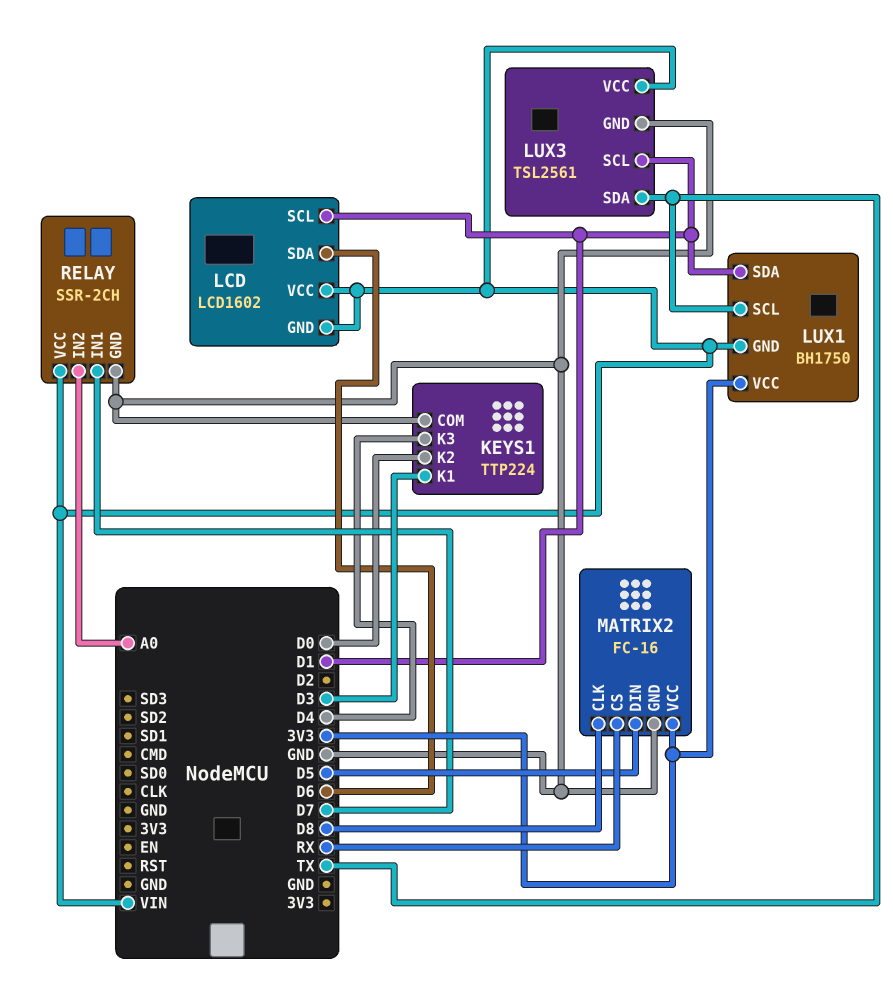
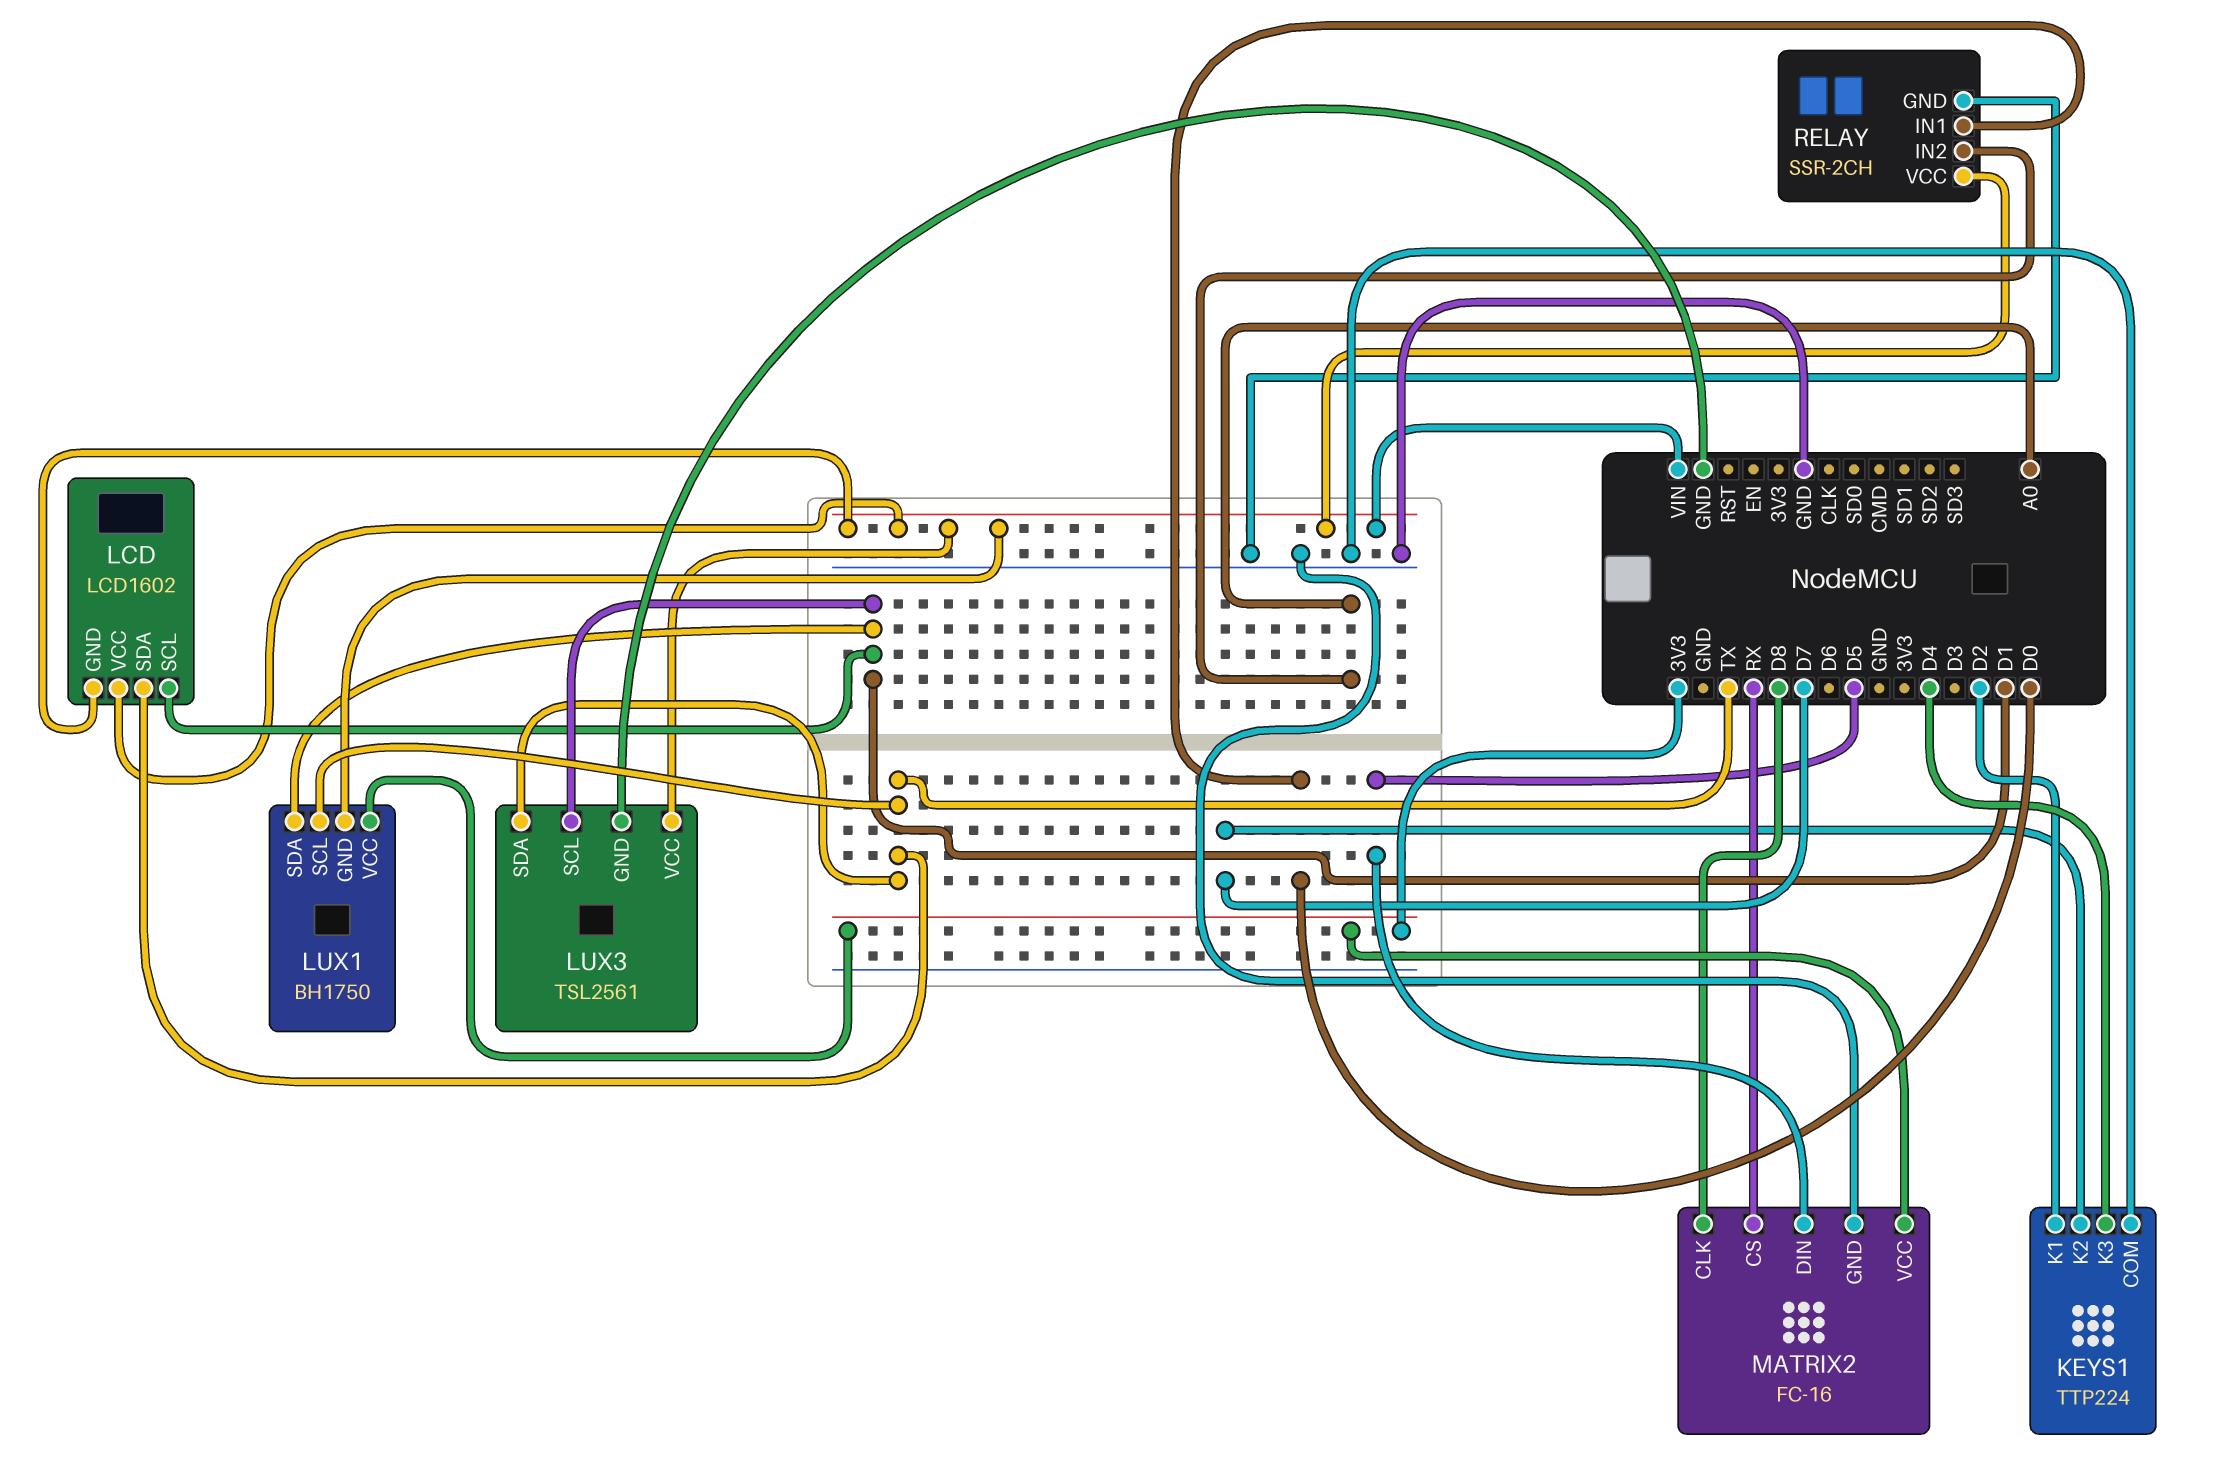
KEYS1 pin K1: D3 -> D2
KEYS1 pin K2: D0 -> D7
LCD pin SDA: D6 -> TX
RELAY pin IN1: D7 -> D0

